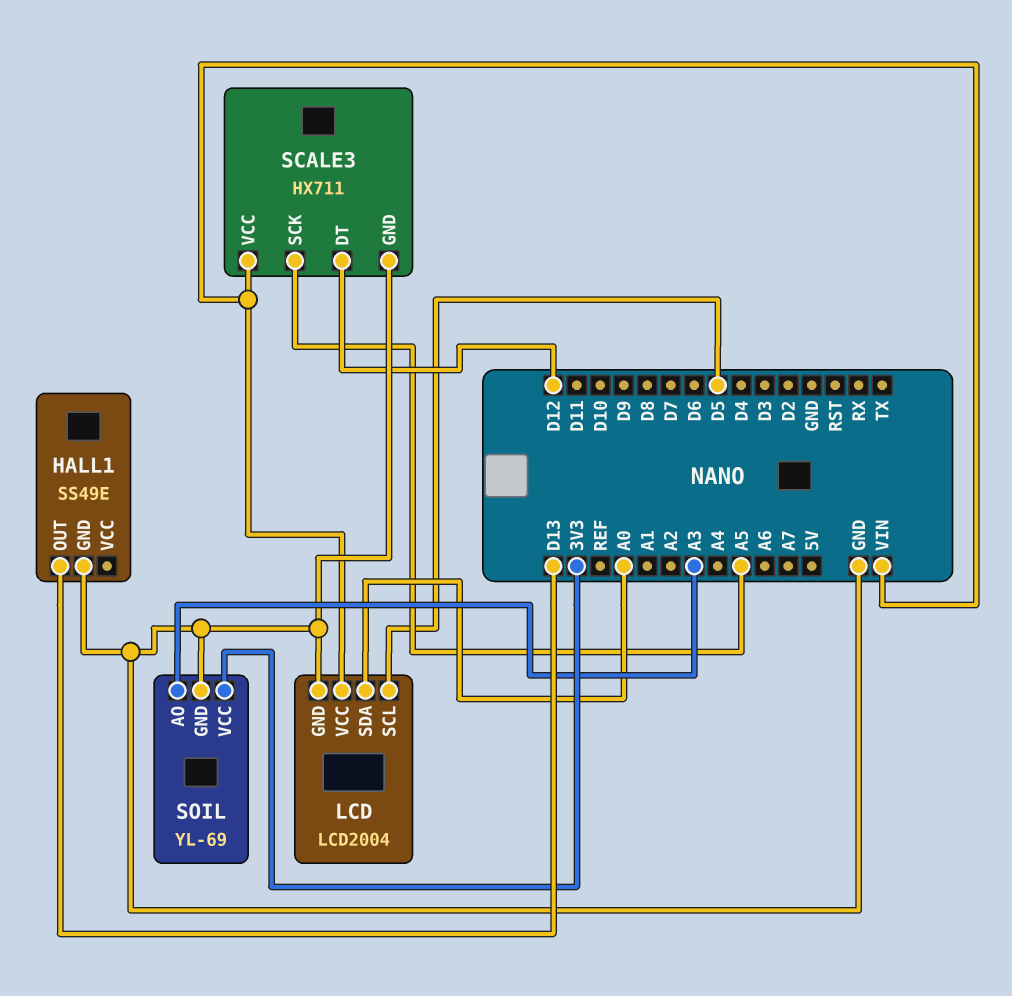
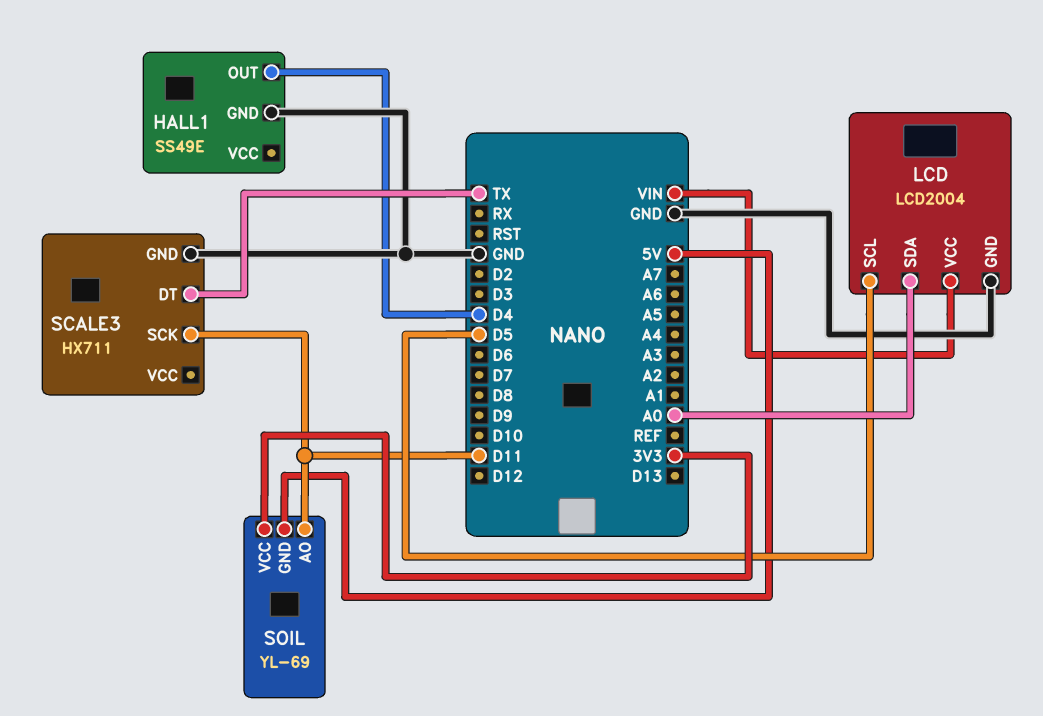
HALL1 pin OUT: D13 -> D4
SCALE3 pin DT: D12 -> TX
SCALE3 pin SCK: A5 -> D11
SCALE3 pin VCC: VIN -> none
SOIL pin AO: A3 -> D11
SOIL pin GND: GND -> 5V

